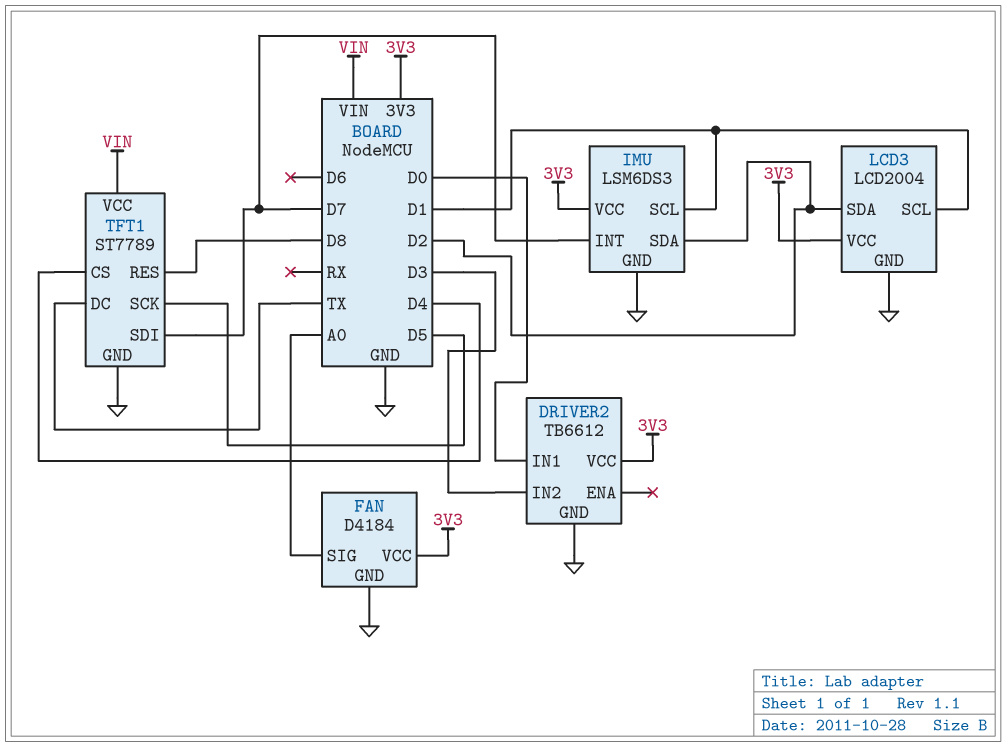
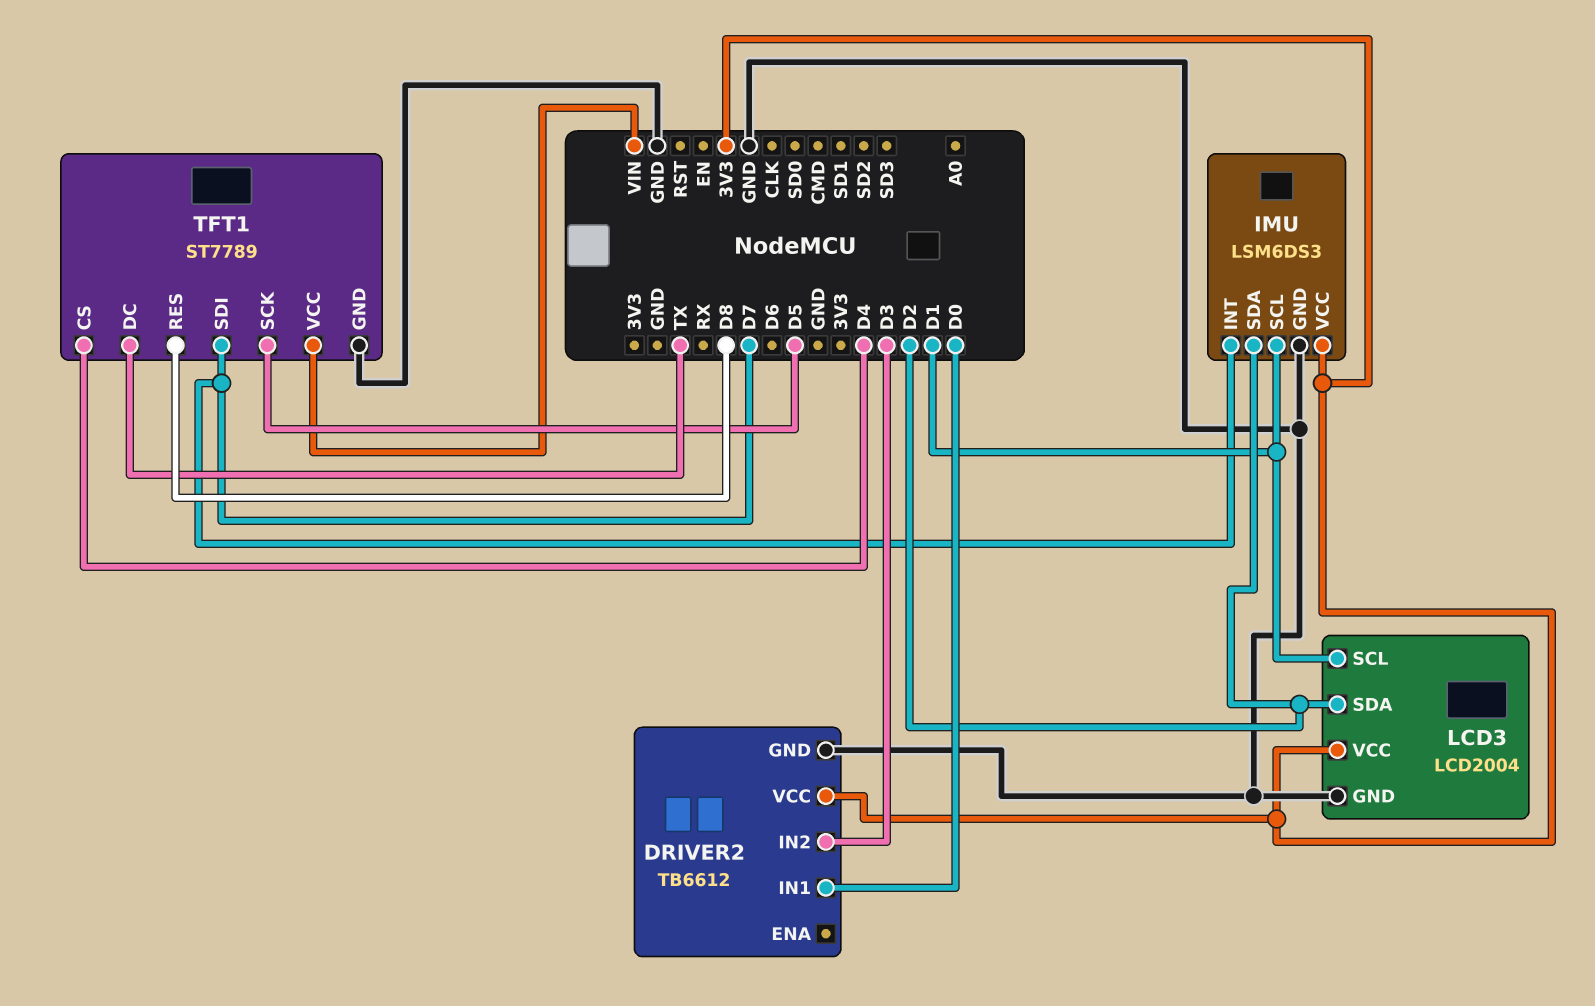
FAN: D4184 -> none
FAN pin GND: GND -> none
FAN pin SIG: A0 -> none
FAN pin VCC: 3V3 -> none

